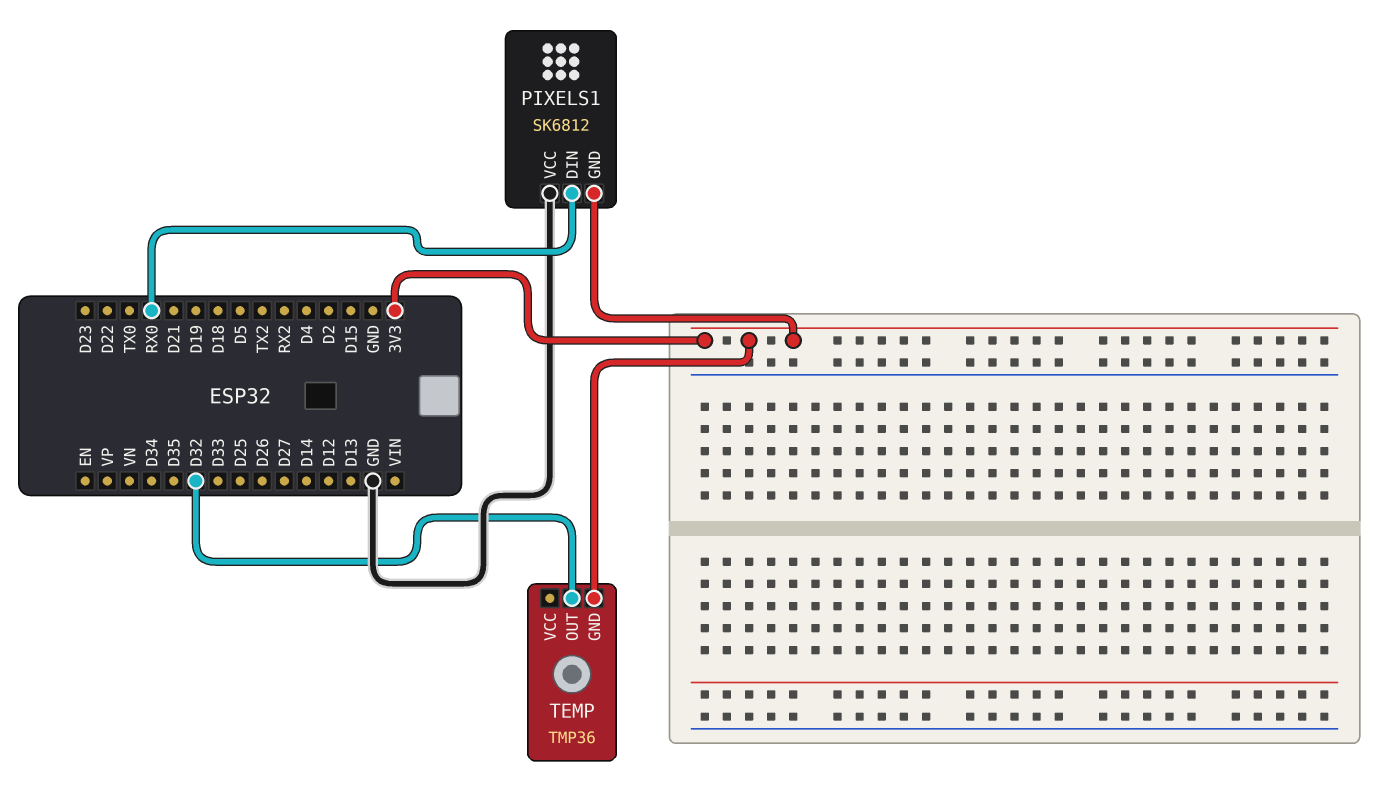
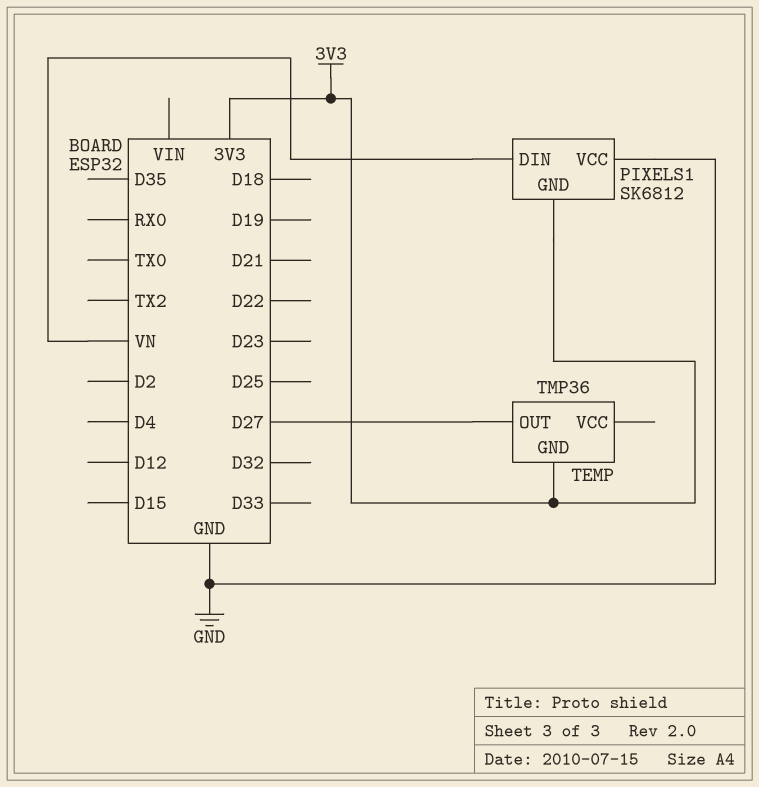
PIXELS1 pin DIN: RX0 -> VN
TEMP pin OUT: D32 -> D27

